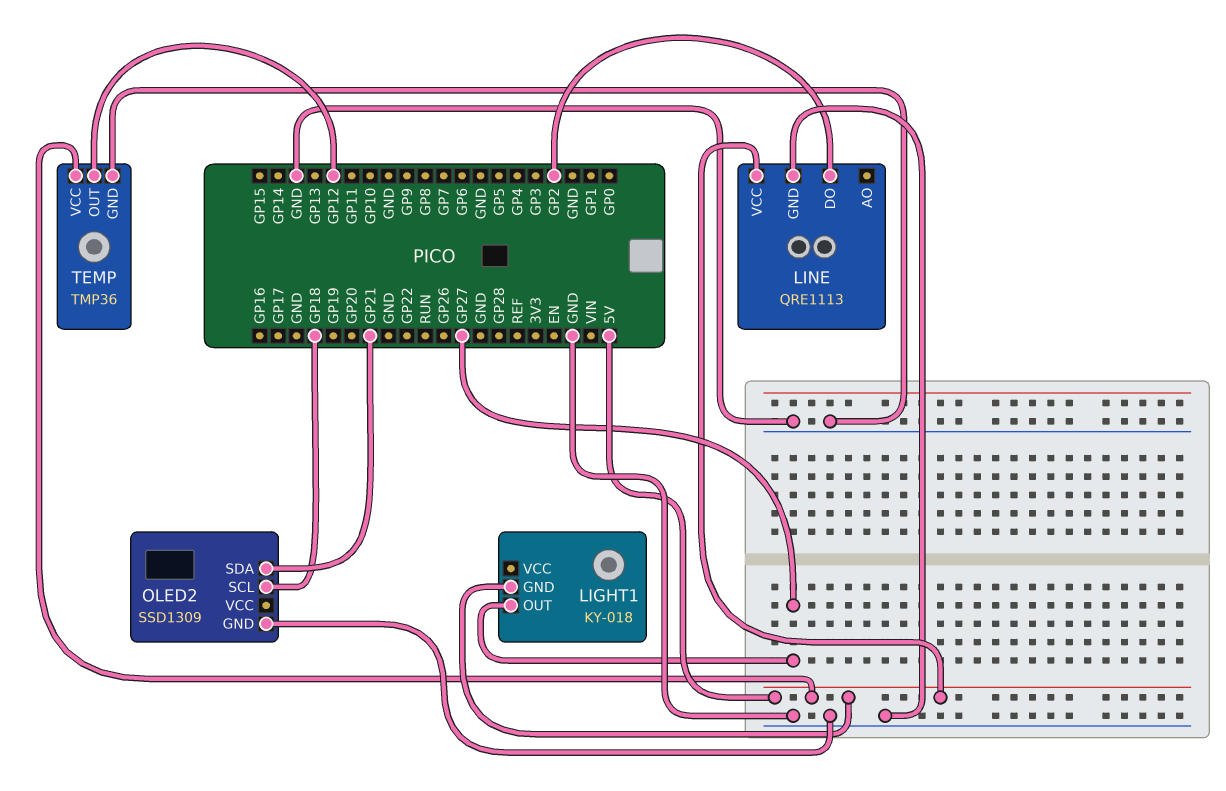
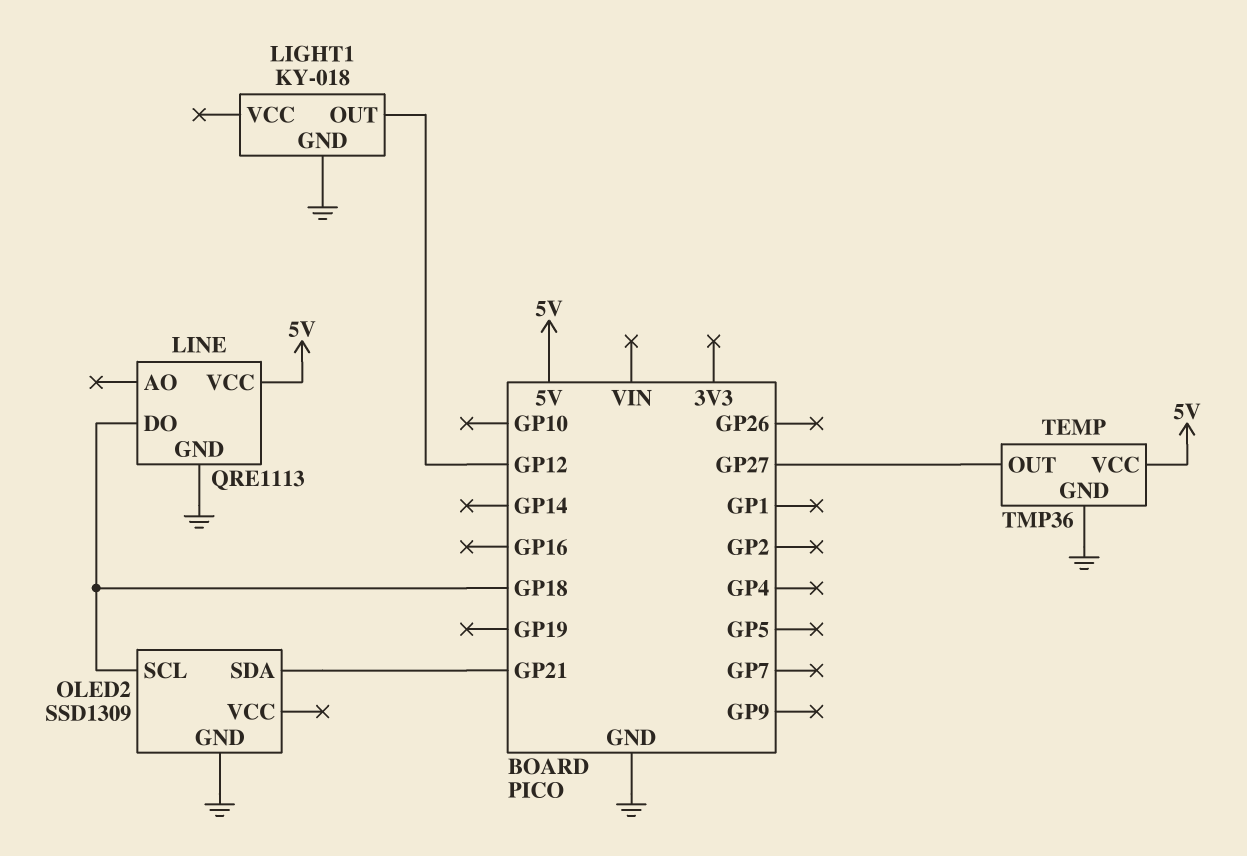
LIGHT1 pin GND: 5V -> GND
LIGHT1 pin OUT: GP27 -> GP12
LINE pin DO: GP2 -> GP18
TEMP pin OUT: GP12 -> GP27

